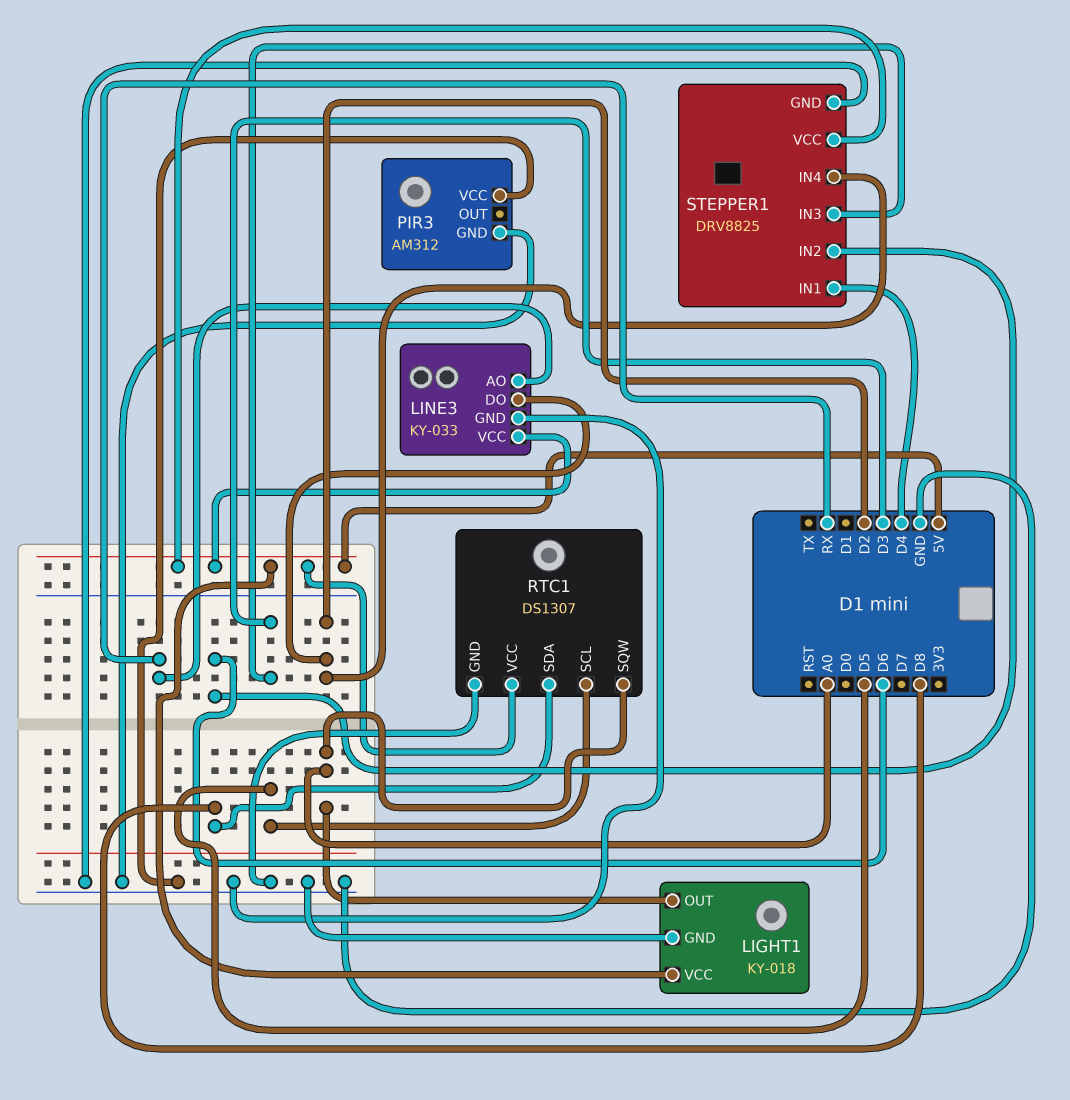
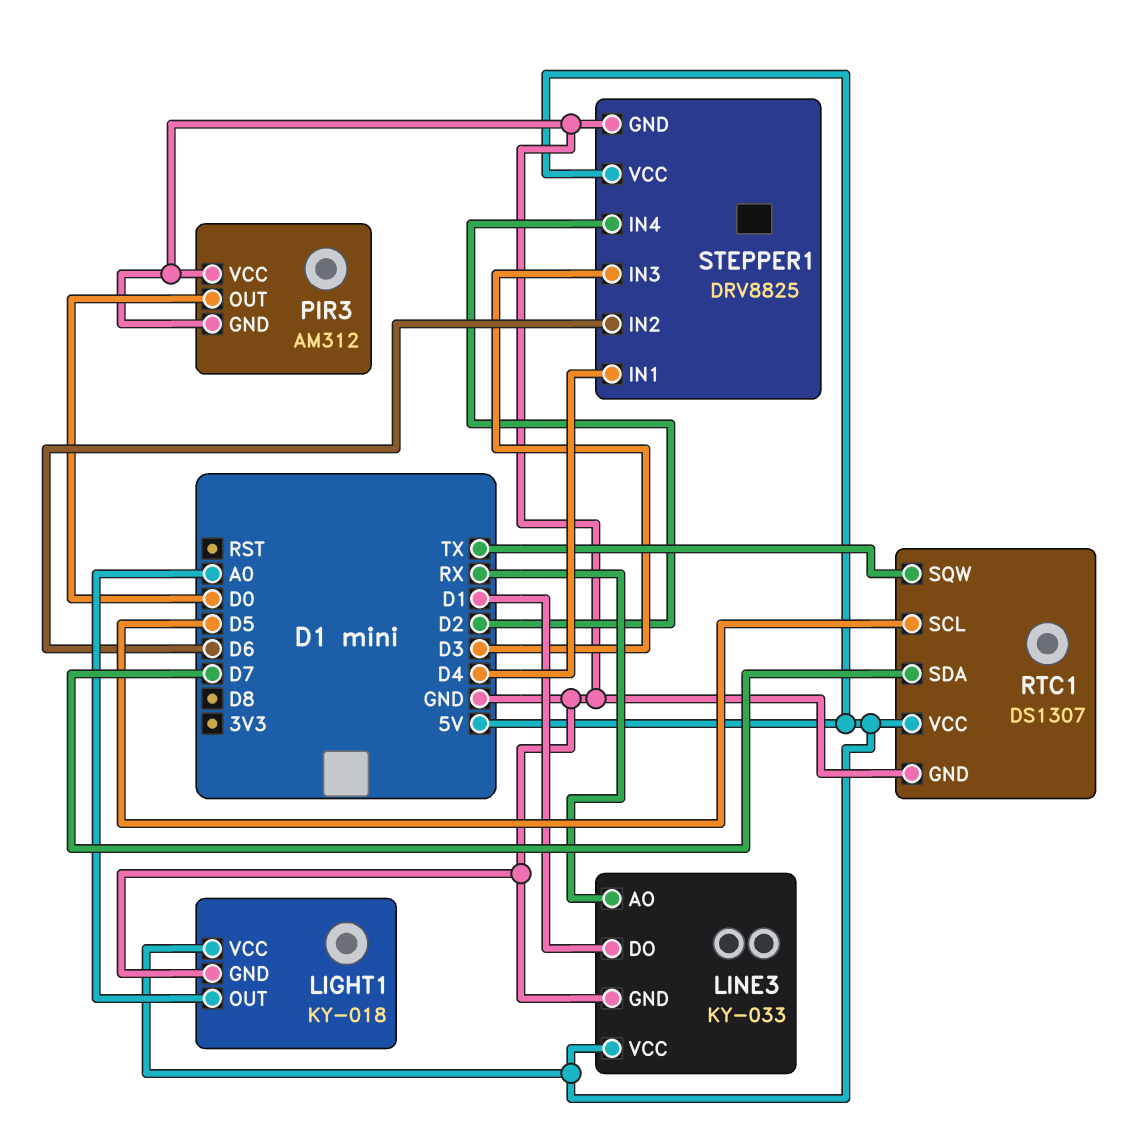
LINE3 pin DO: D2 -> D1
PIR3 pin OUT: none -> D0
RTC1 pin SDA: D8 -> D7
RTC1 pin SQW: A0 -> TX

